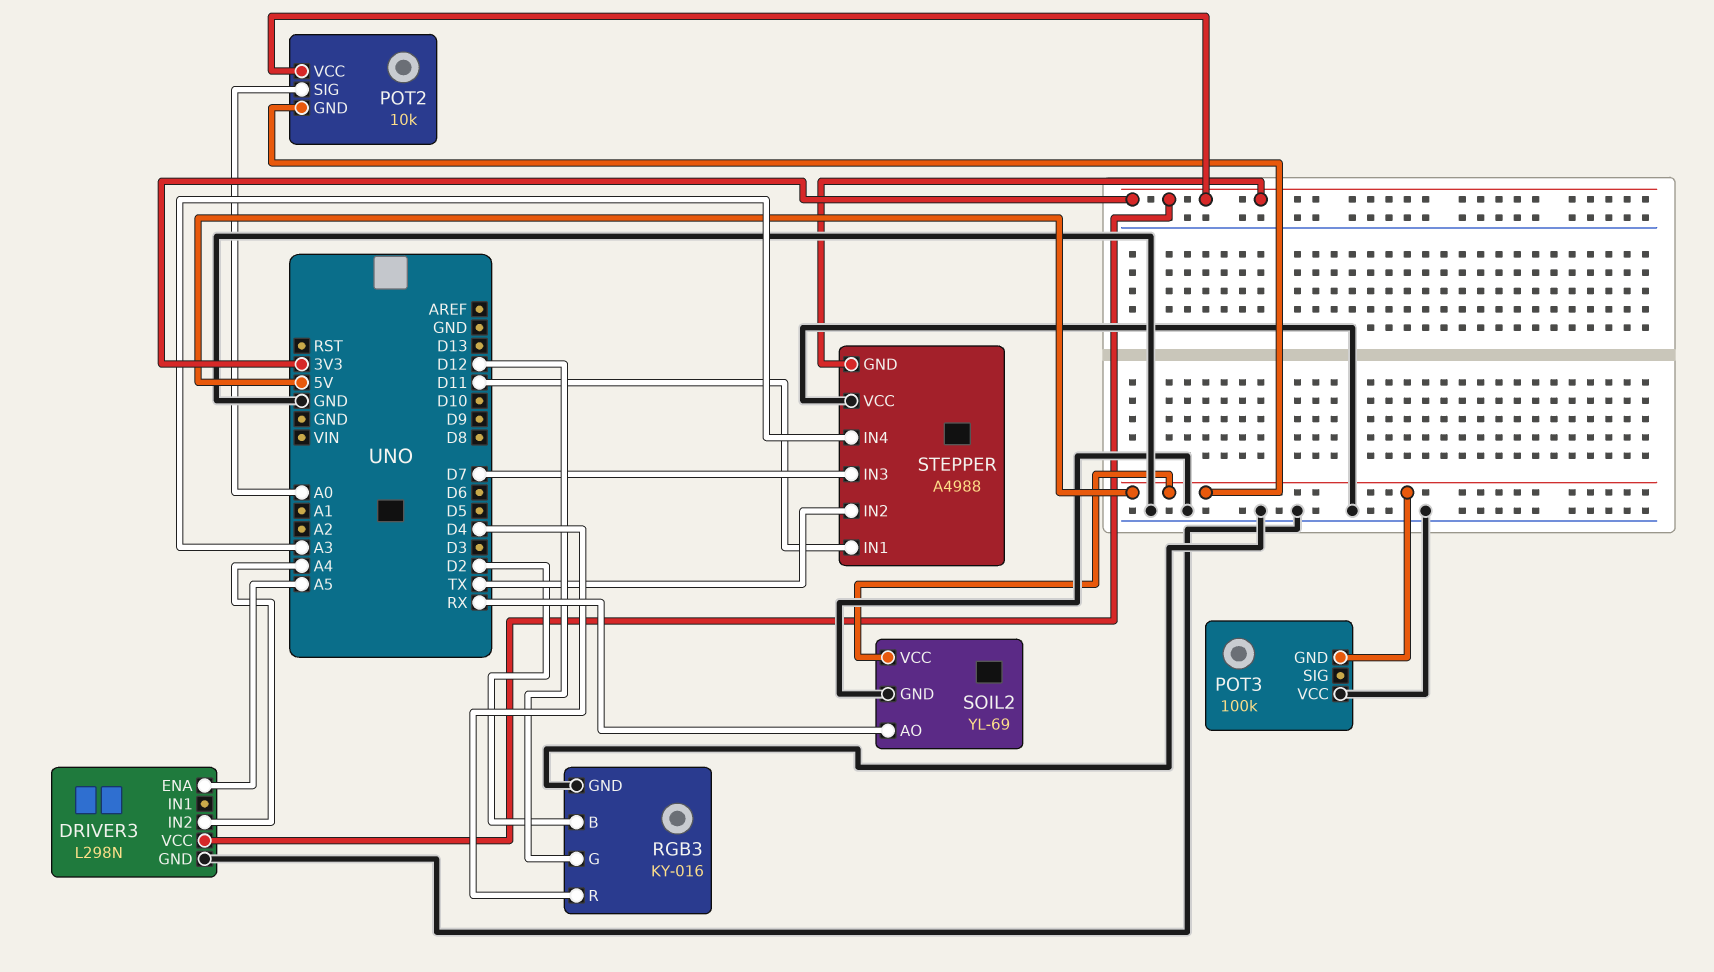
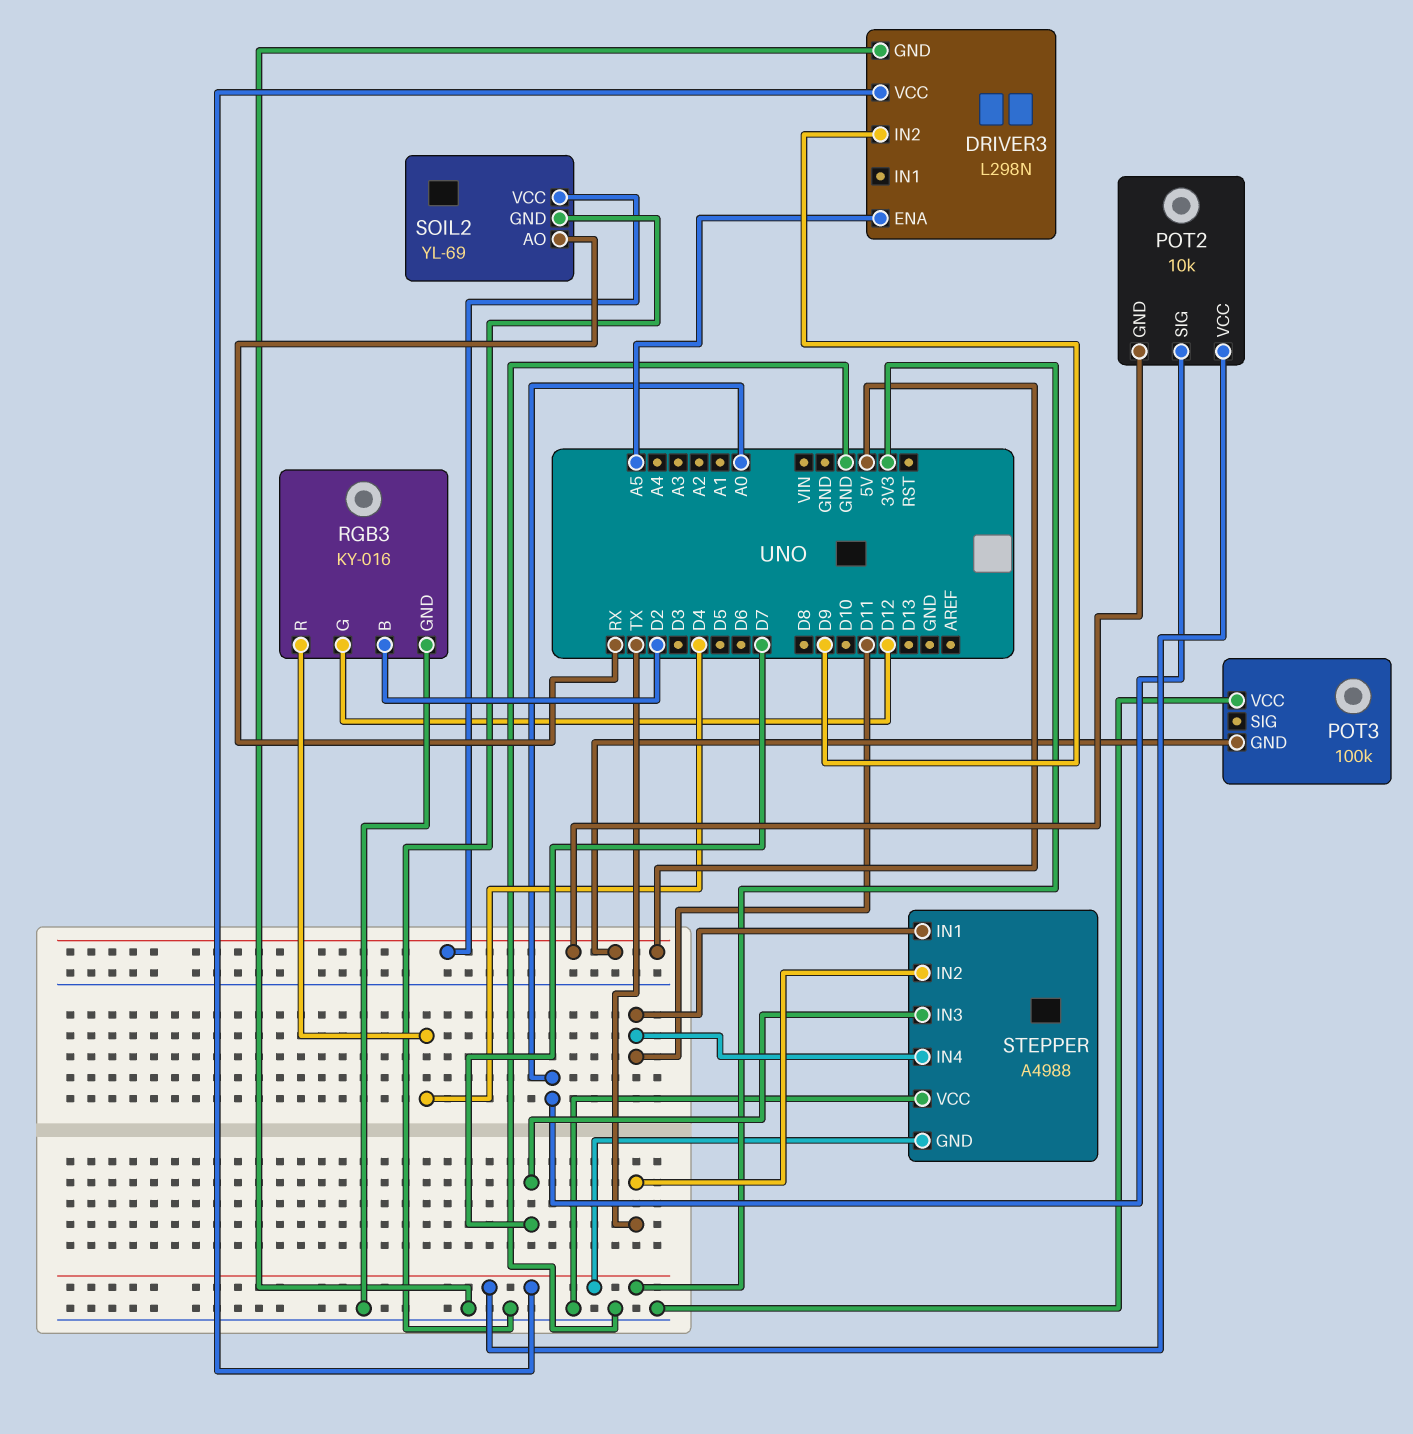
DRIVER3 pin IN2: A4 -> D9
STEPPER pin IN4: A3 -> D11

